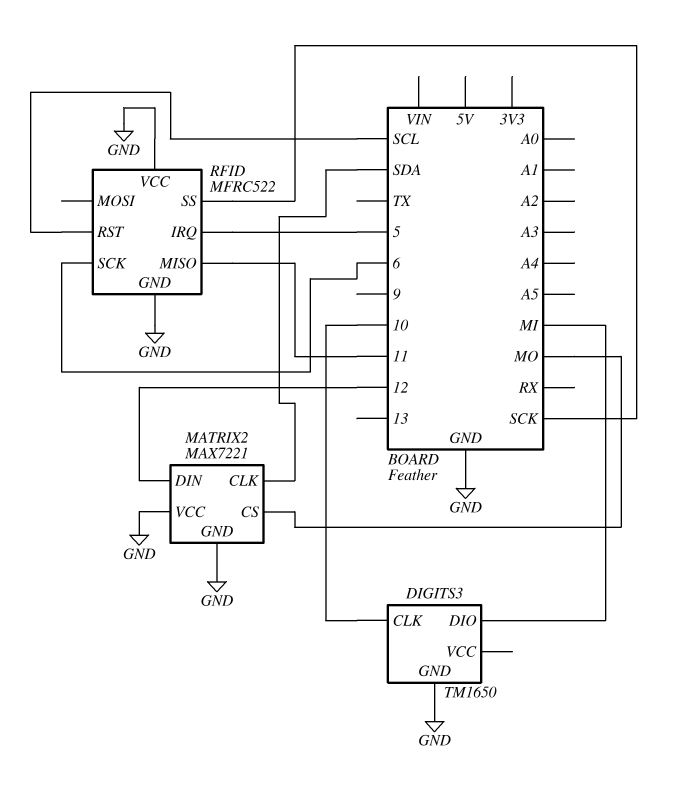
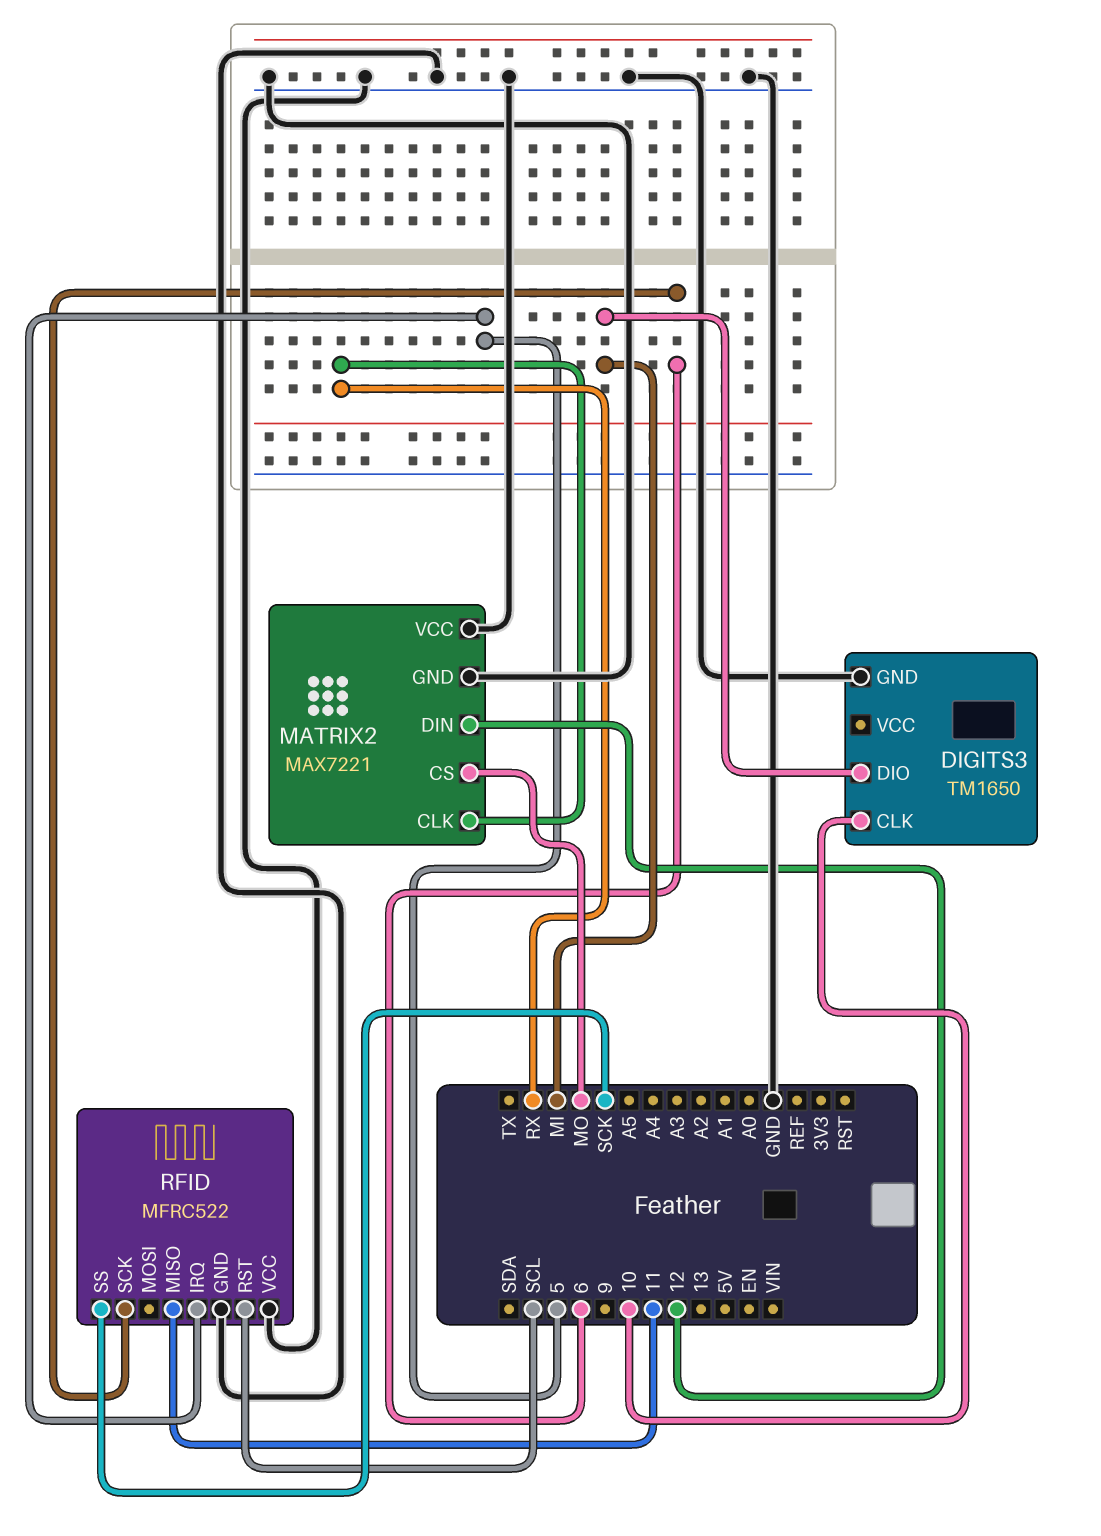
MATRIX2 pin CLK: SDA -> RX

